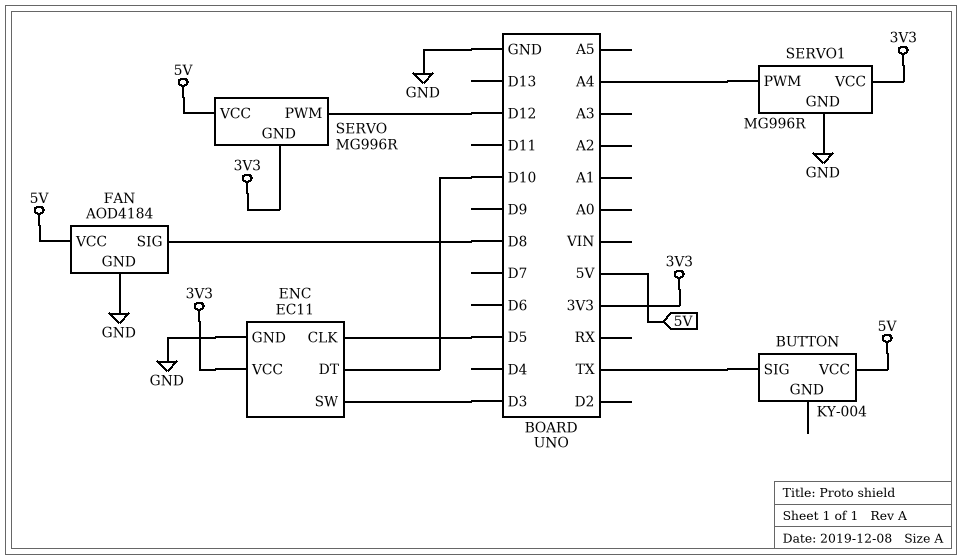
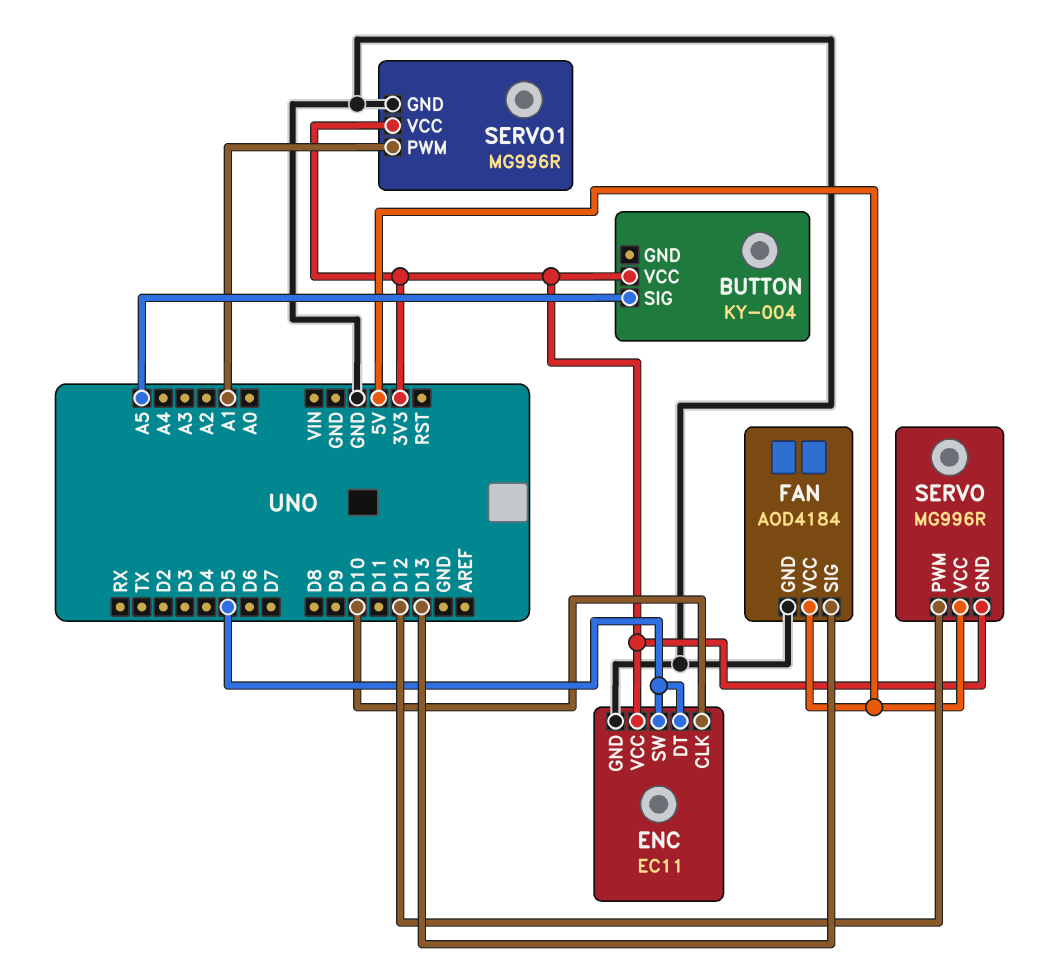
BUTTON pin SIG: TX -> A5
BUTTON pin VCC: 5V -> 3V3
ENC pin CLK: D5 -> D10
ENC pin DT: D10 -> D5
ENC pin SW: D3 -> D5
FAN pin SIG: D8 -> D13
SERVO1 pin PWM: A4 -> A1

